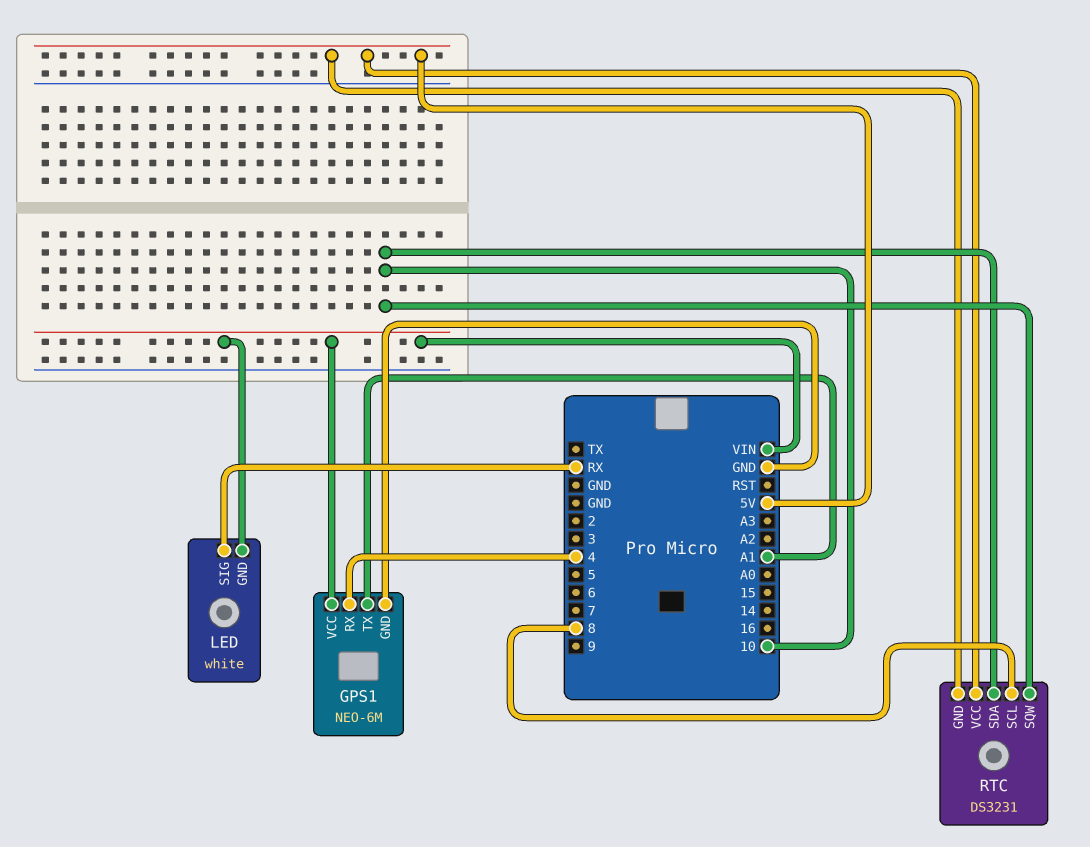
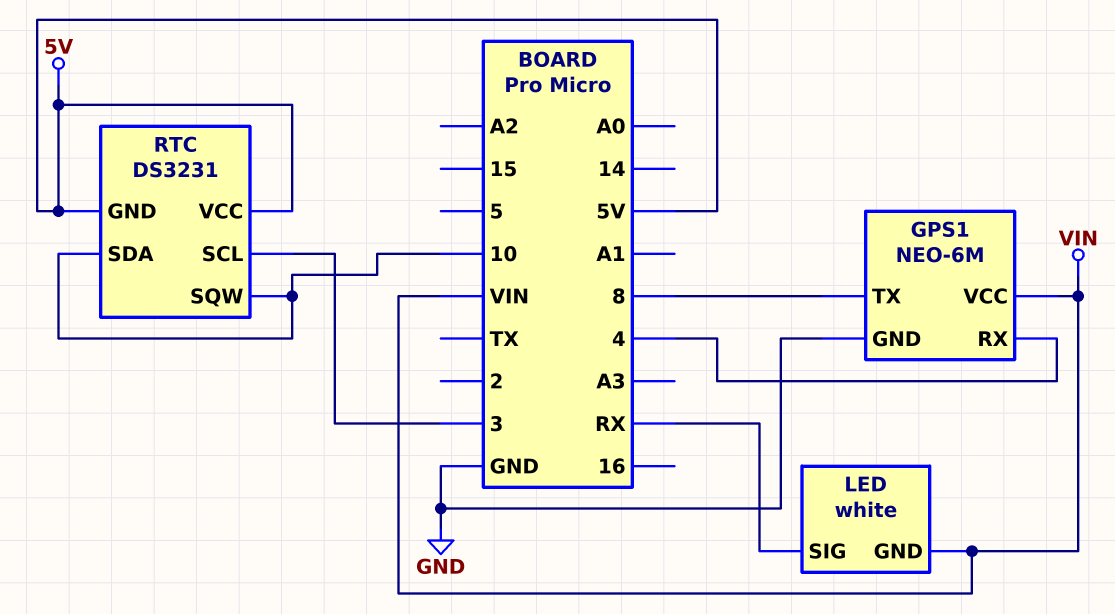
GPS1 pin TX: A1 -> 8
RTC pin SCL: 8 -> 3

